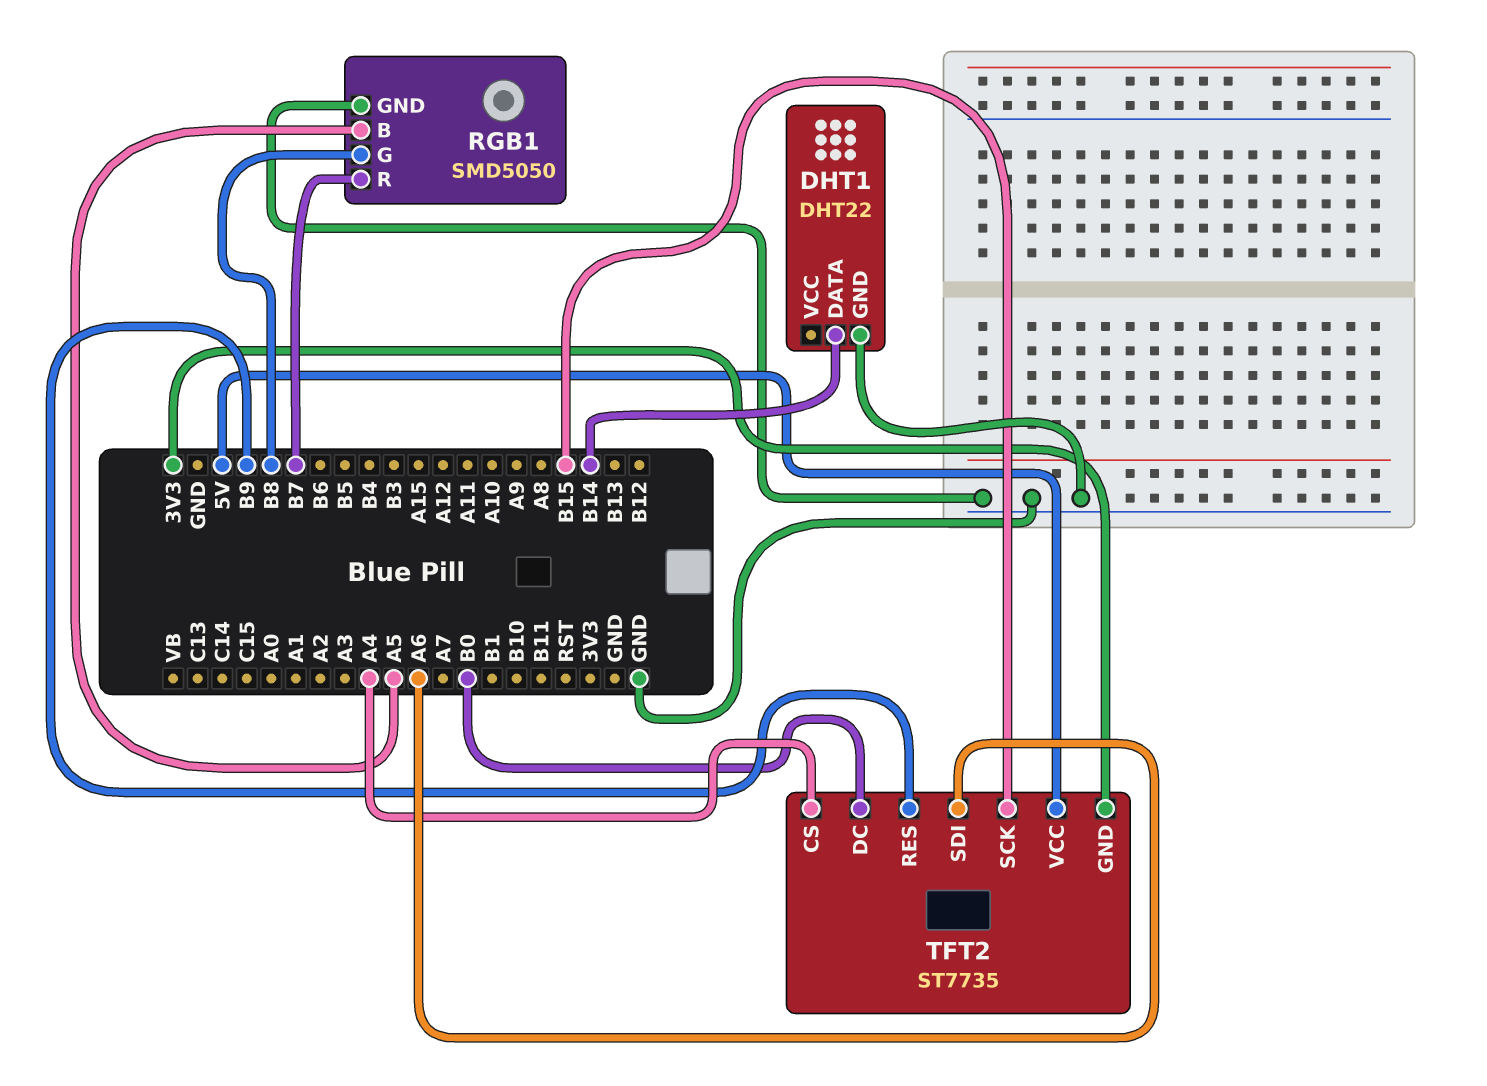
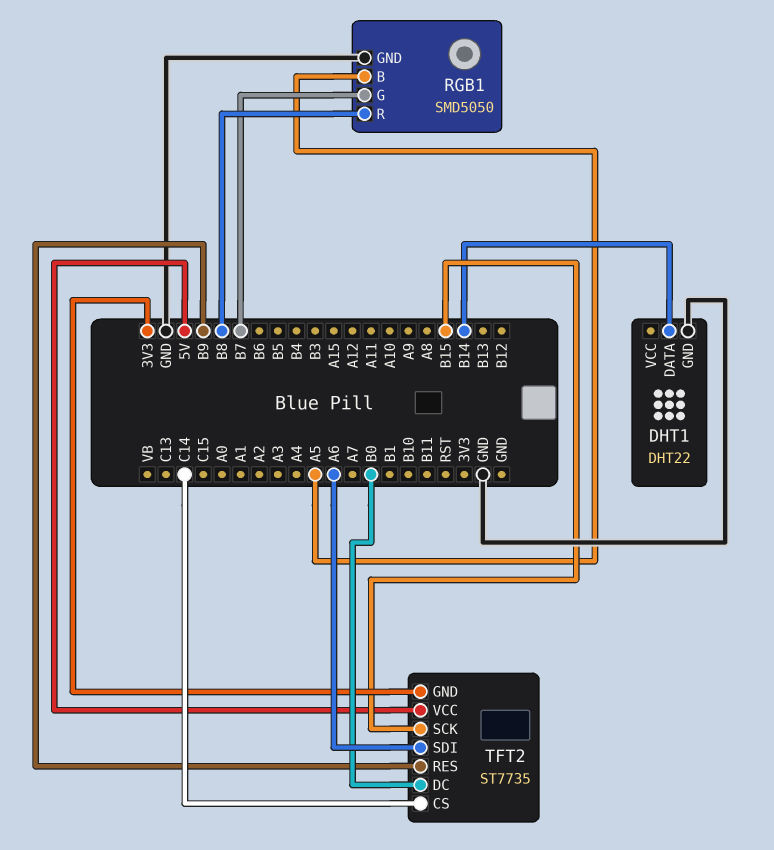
RGB1 pin G: B8 -> B7
RGB1 pin R: B7 -> B8
TFT2 pin CS: A4 -> C14

